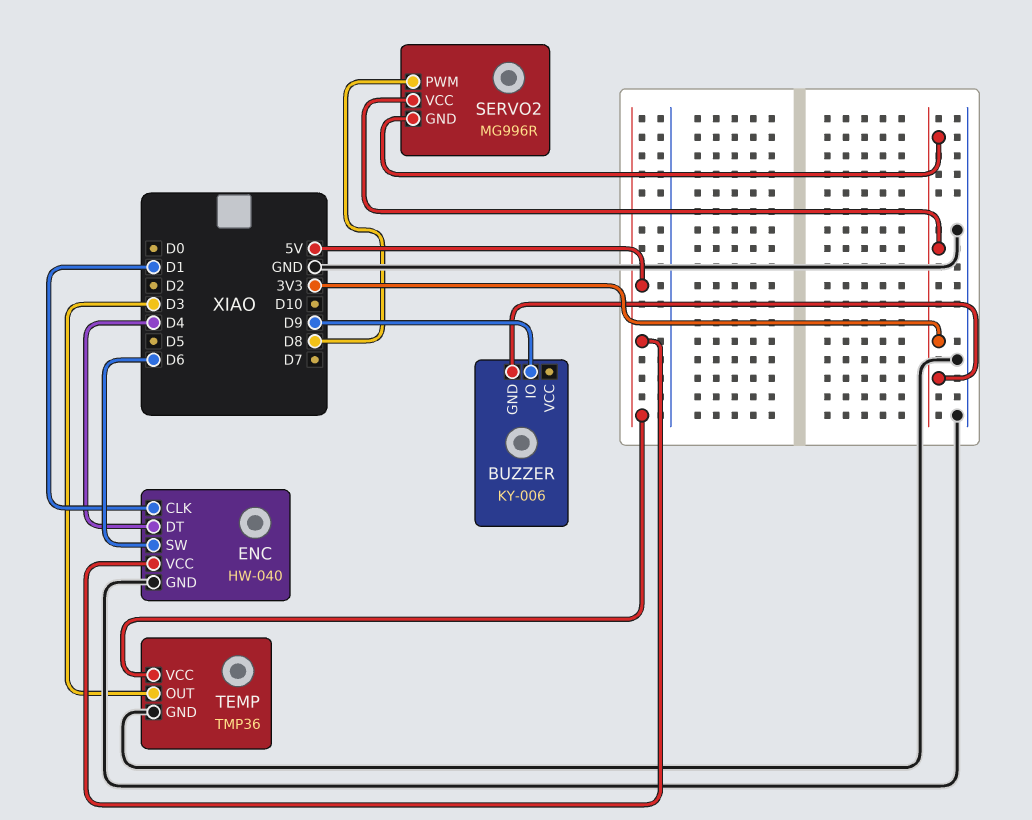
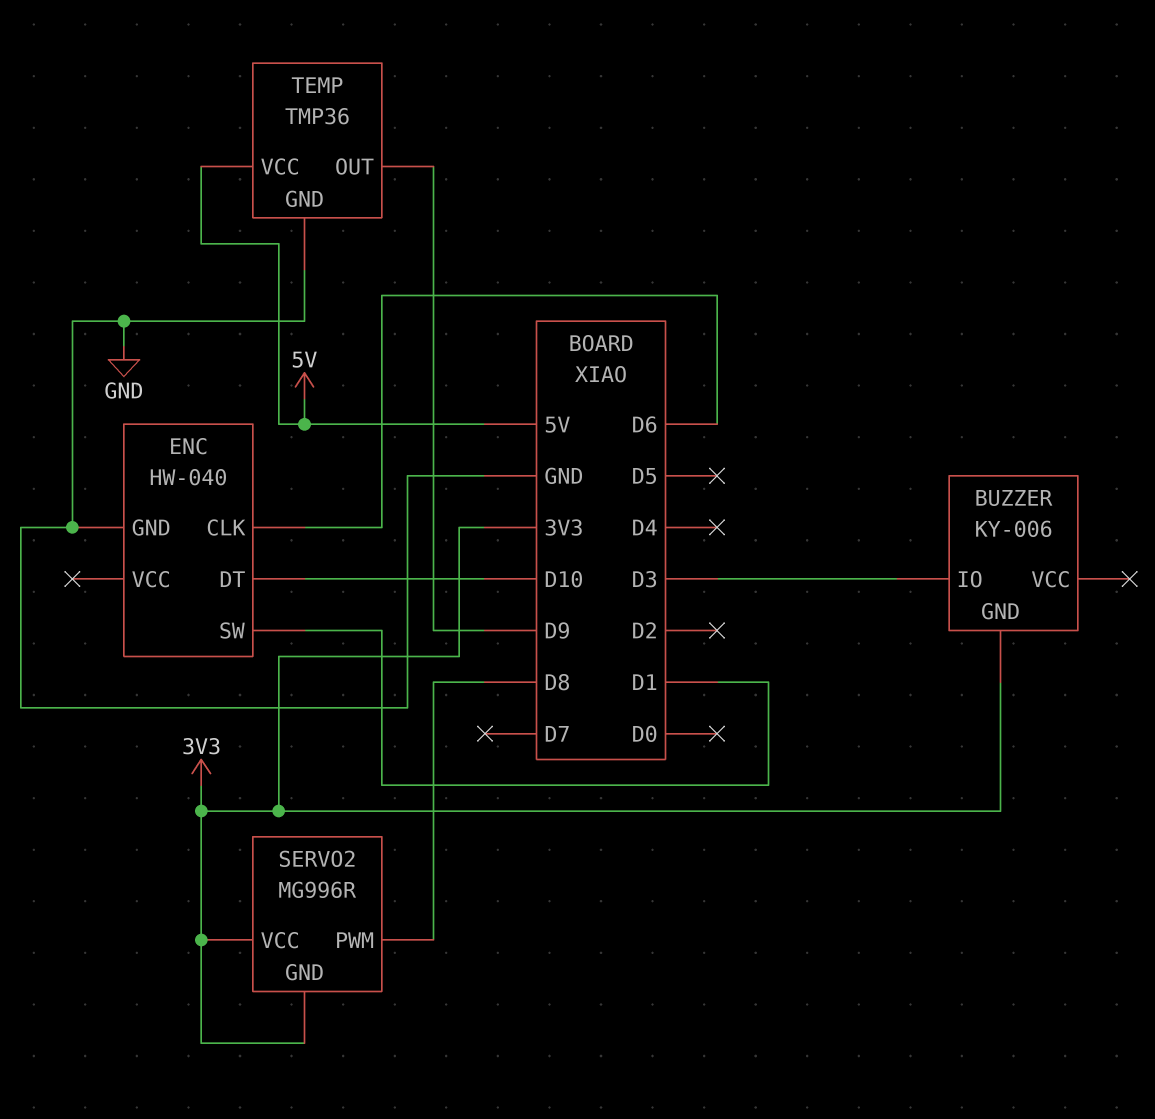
BUZZER pin IO: D9 -> D3
ENC pin CLK: D1 -> D6
ENC pin DT: D4 -> D10
ENC pin SW: D6 -> D1
ENC pin VCC: 5V -> none
TEMP pin OUT: D3 -> D9

